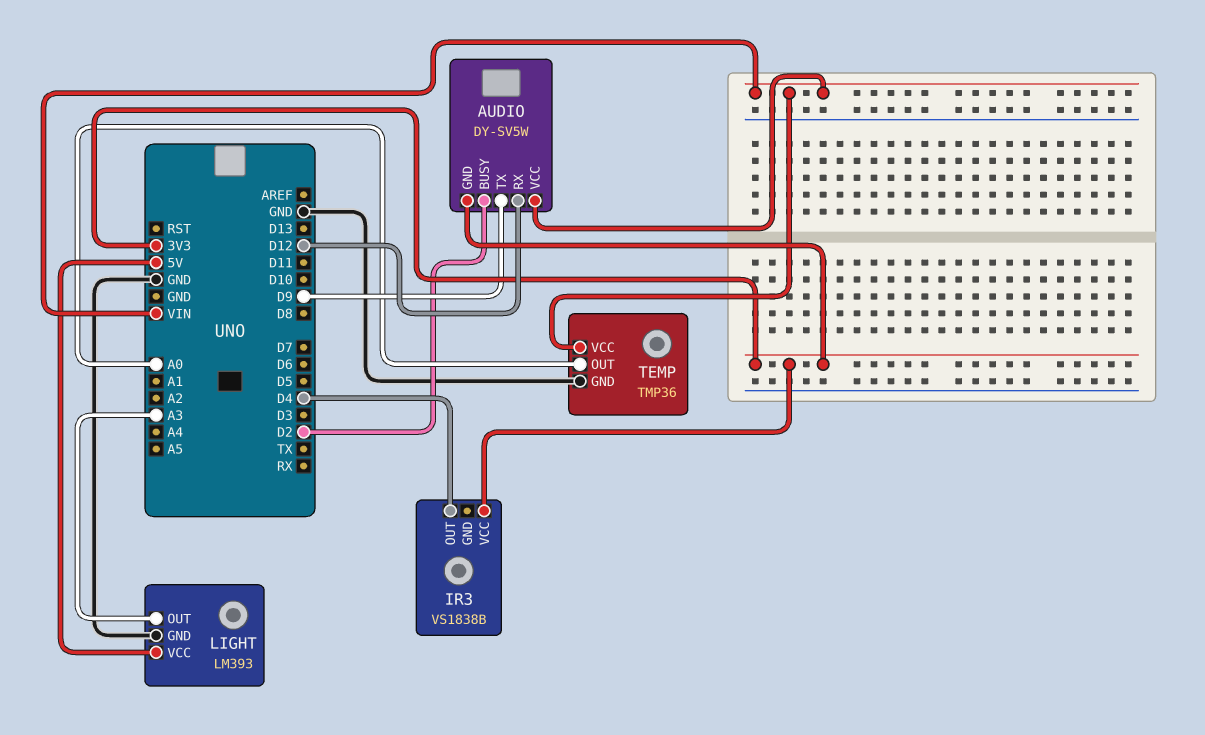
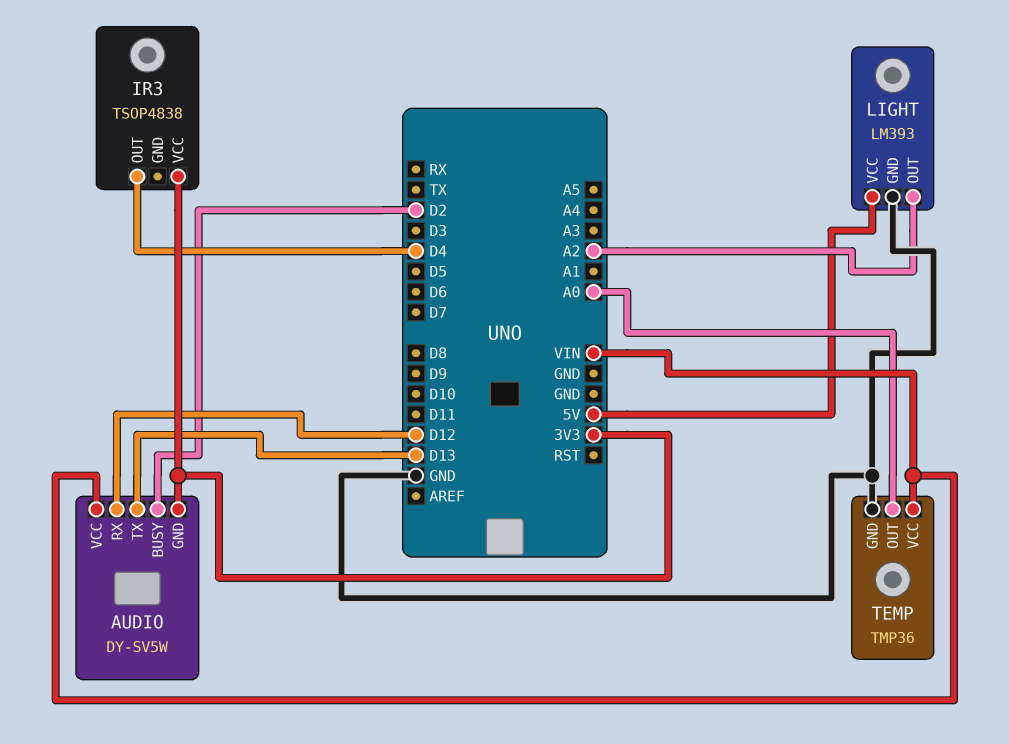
AUDIO pin TX: D9 -> D13
IR3: VS1838B -> TSOP4838
LIGHT pin OUT: A3 -> A2

